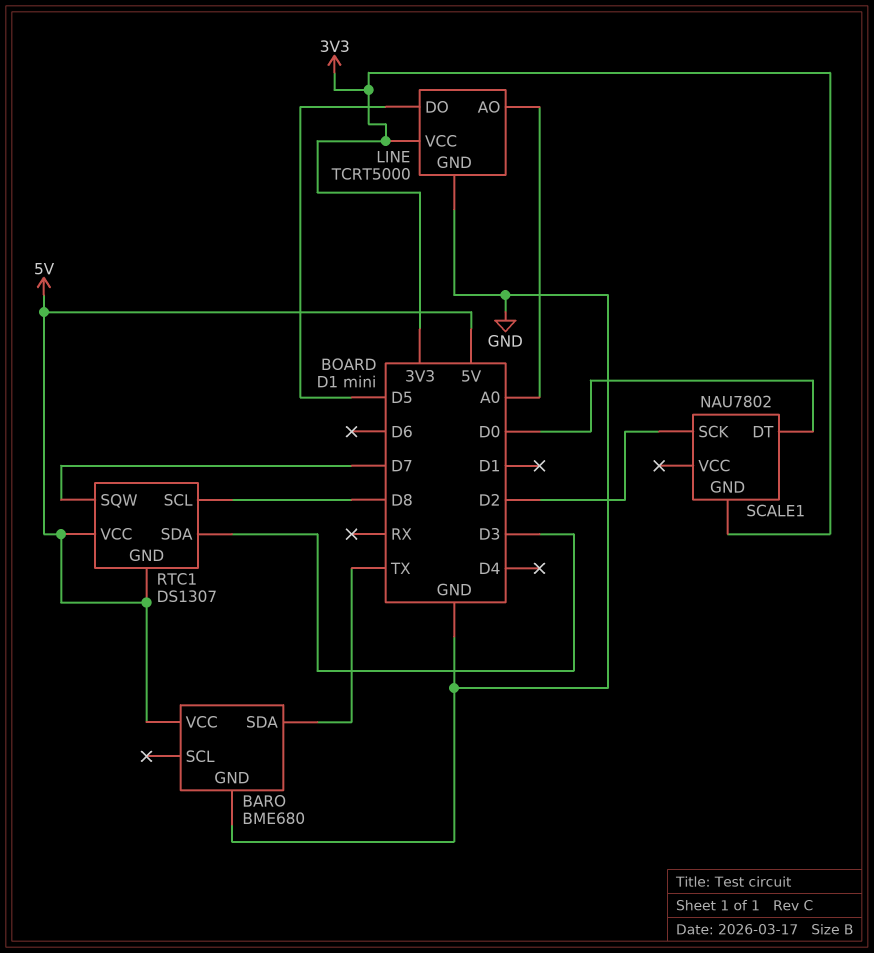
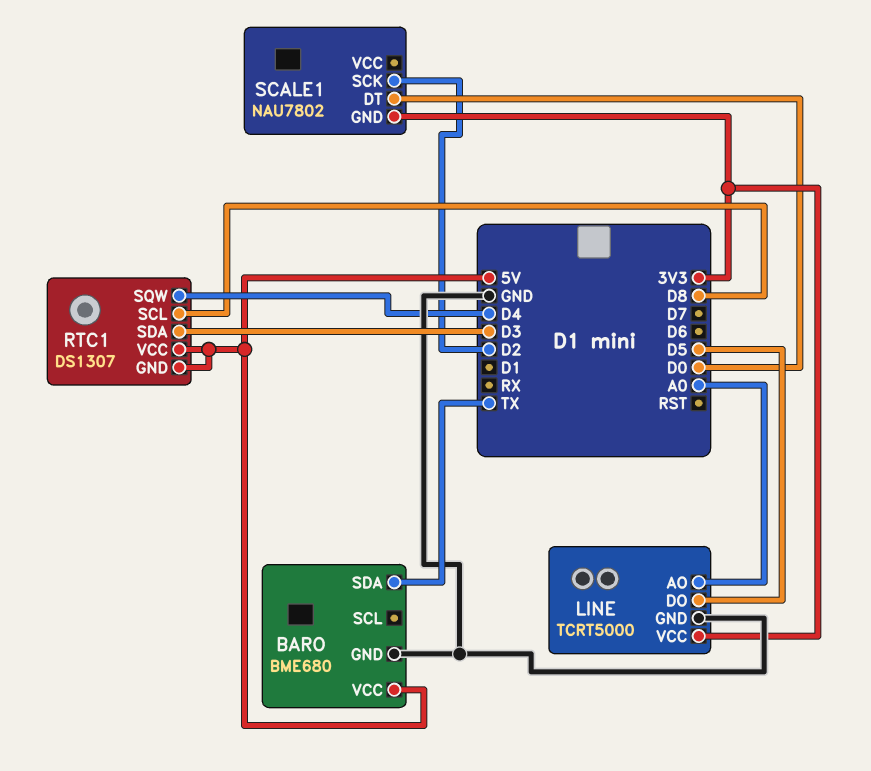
RTC1 pin SQW: D7 -> D4

